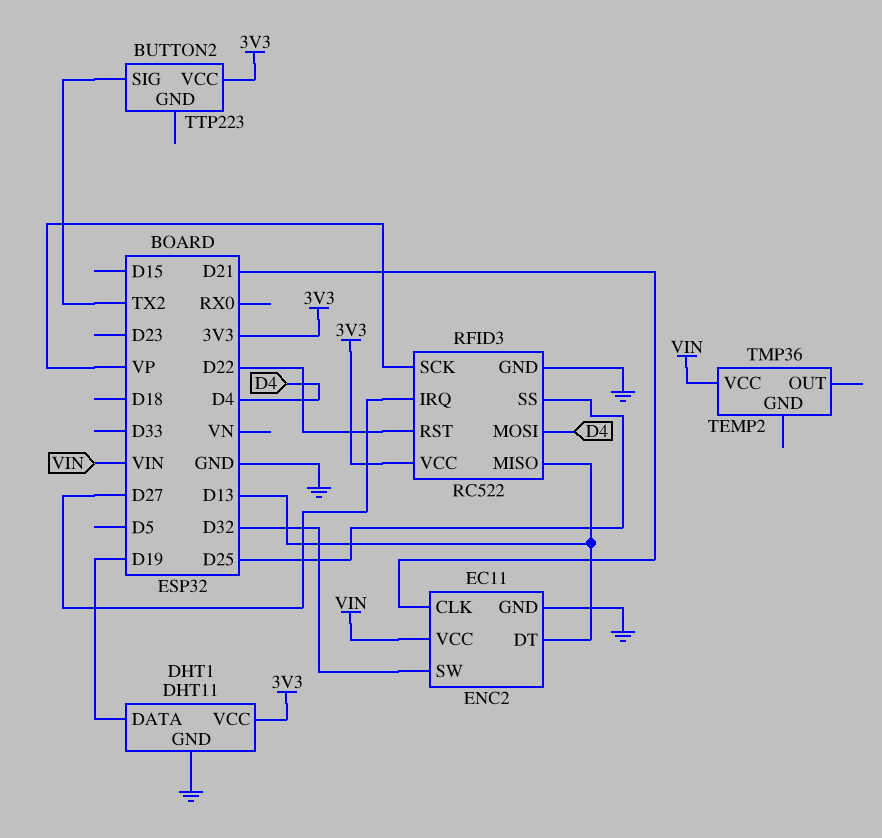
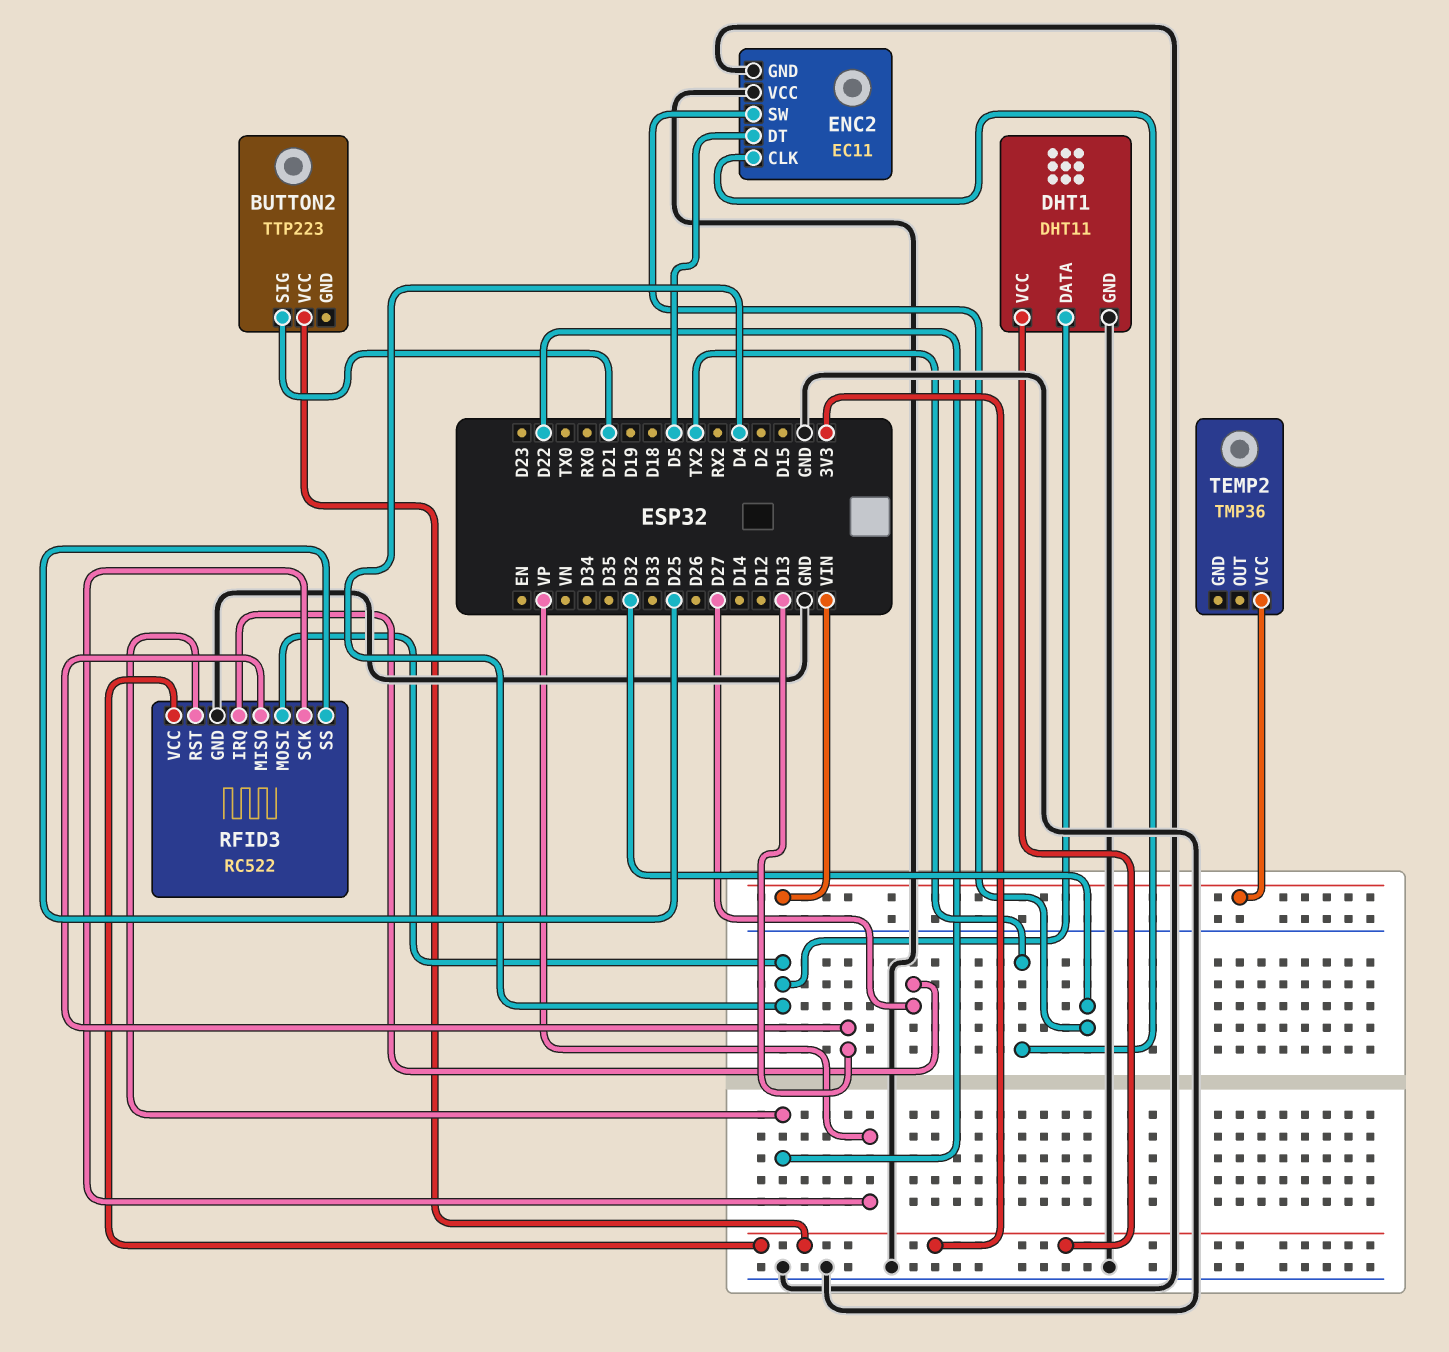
BUTTON2 pin SIG: TX2 -> D21
DHT1 pin DATA: D19 -> D4
ENC2 pin CLK: D21 -> TX2
ENC2 pin DT: D13 -> D5
ENC2 pin VCC: VIN -> GND

